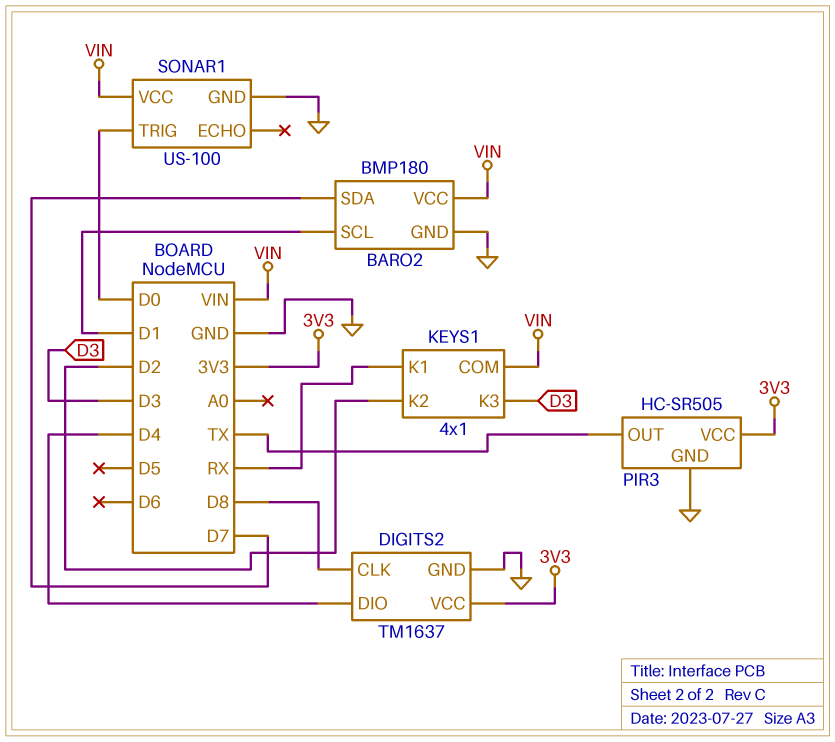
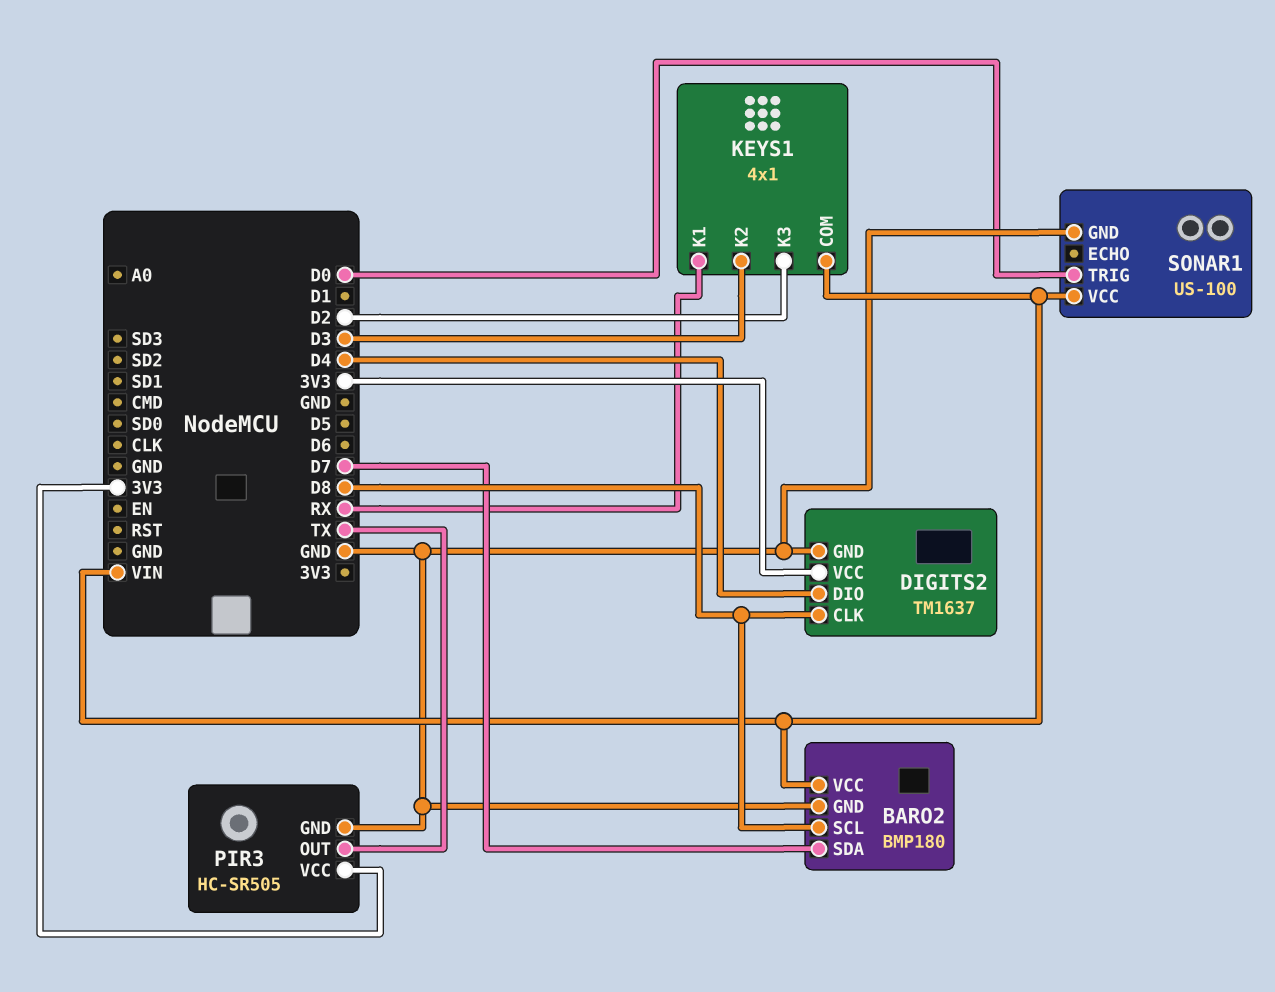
BARO2 pin SCL: D1 -> D8
KEYS1 pin K2: D2 -> D3
KEYS1 pin K3: D3 -> D2

